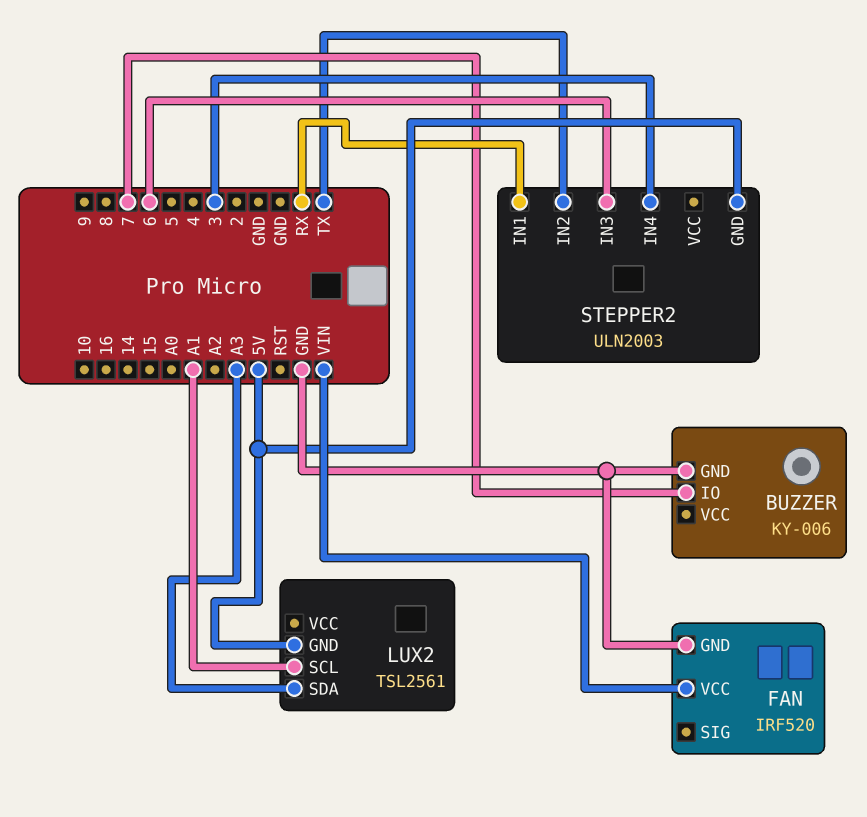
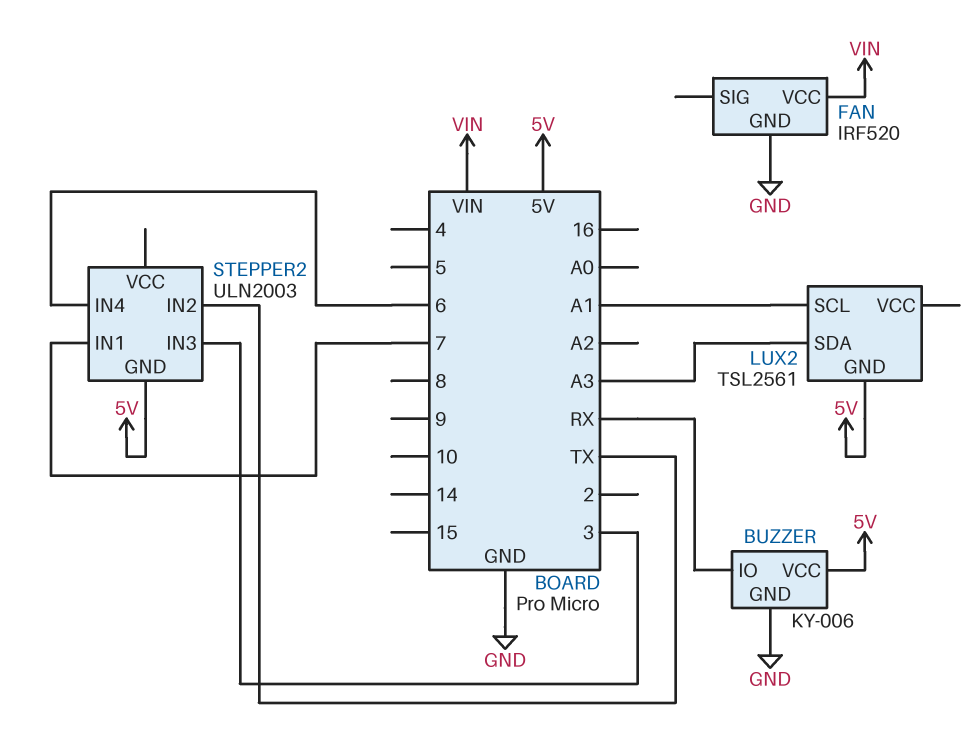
BUZZER pin IO: 7 -> RX
BUZZER pin VCC: none -> 5V
STEPPER2 pin IN1: RX -> 7
STEPPER2 pin IN3: 6 -> 3
STEPPER2 pin IN4: 3 -> 6

